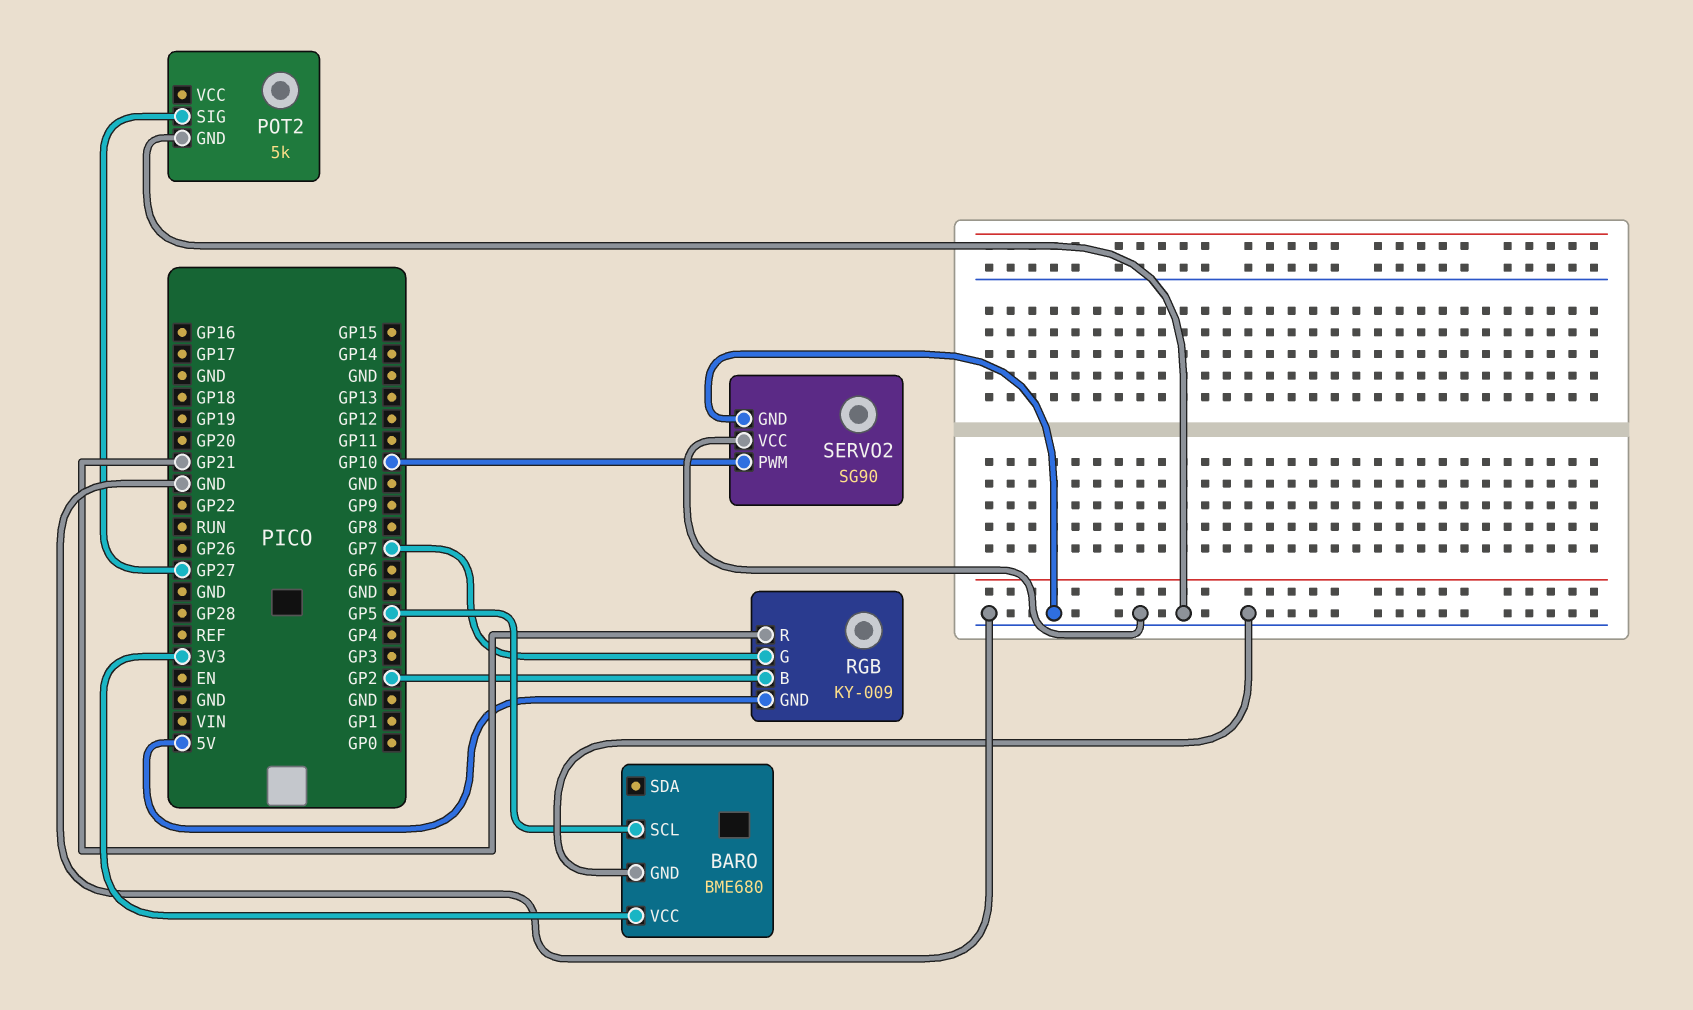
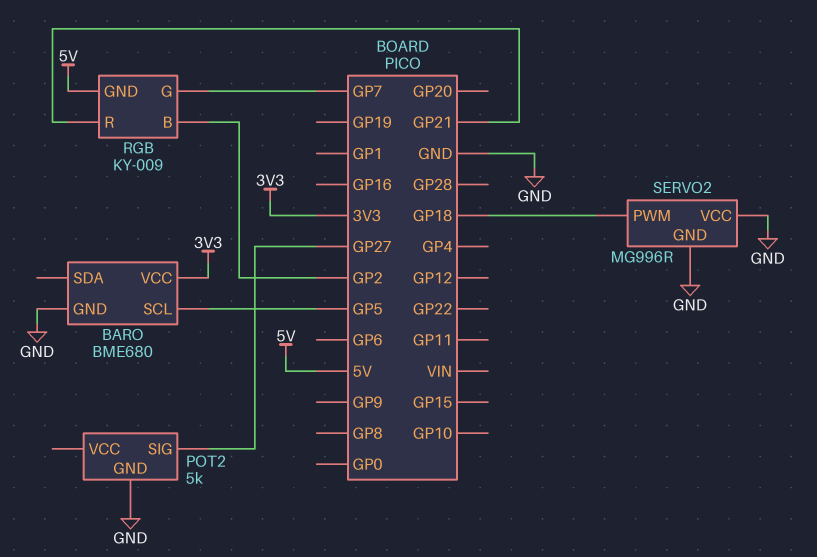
SERVO2: SG90 -> MG996R
SERVO2 pin PWM: GP10 -> GP18

